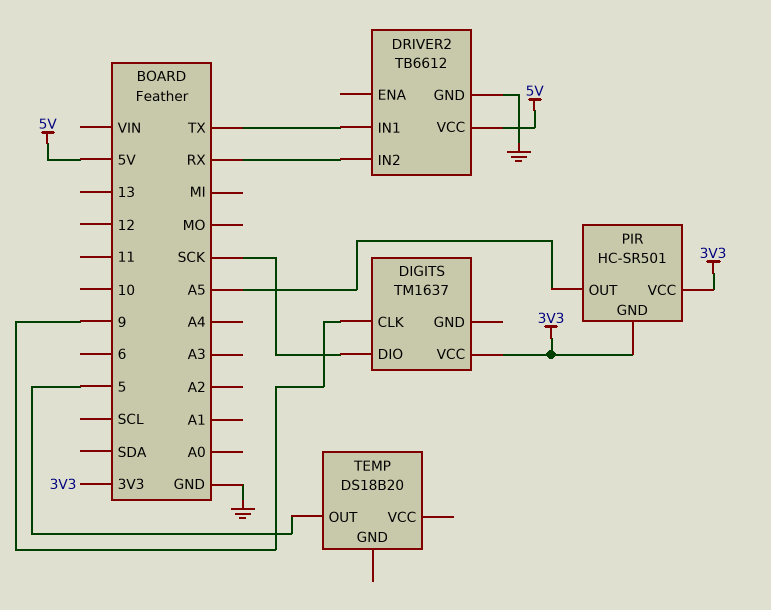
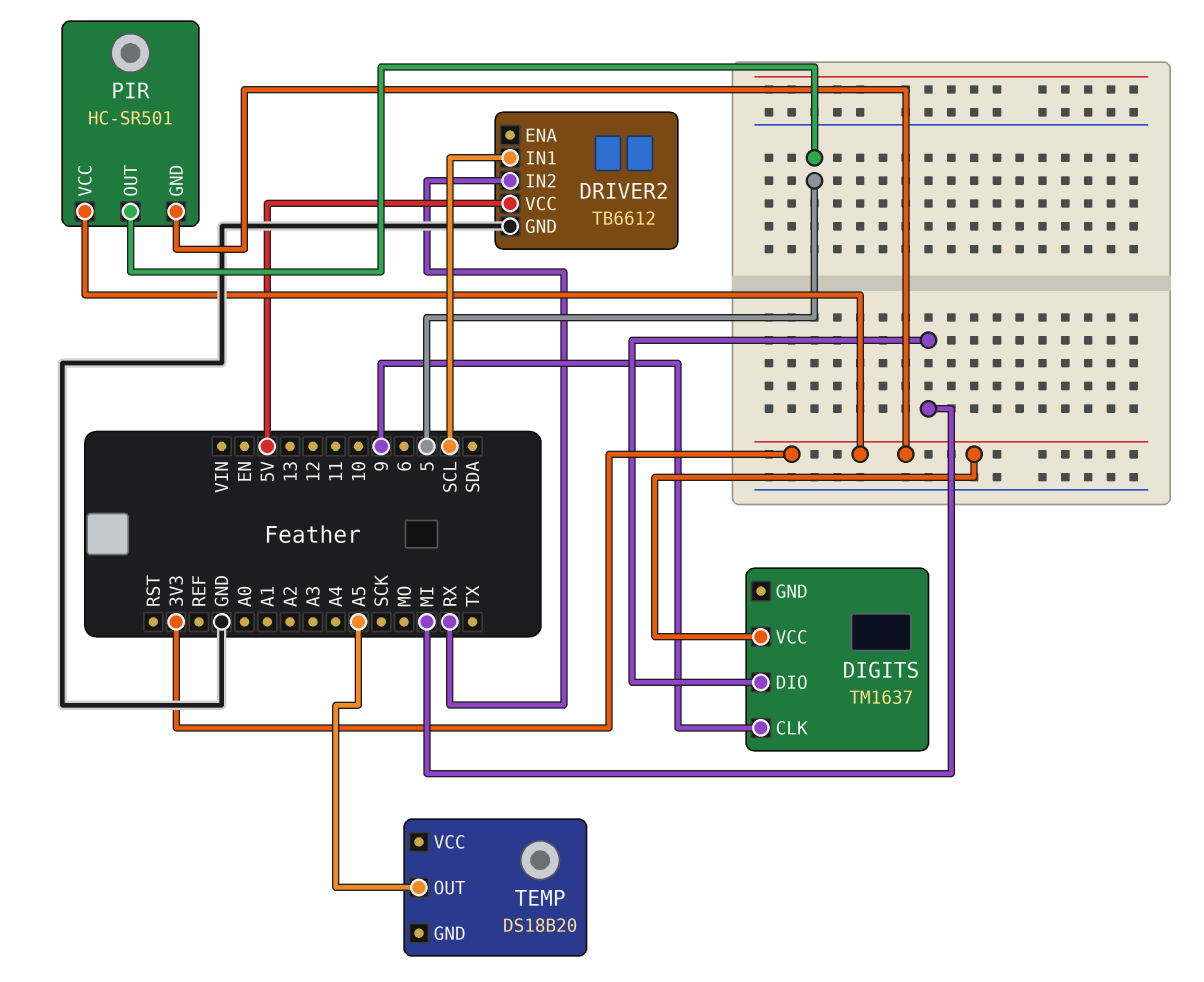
DIGITS pin DIO: SCK -> MI
DRIVER2 pin IN1: TX -> SCL
PIR pin OUT: A5 -> 5
TEMP pin OUT: 5 -> A5

